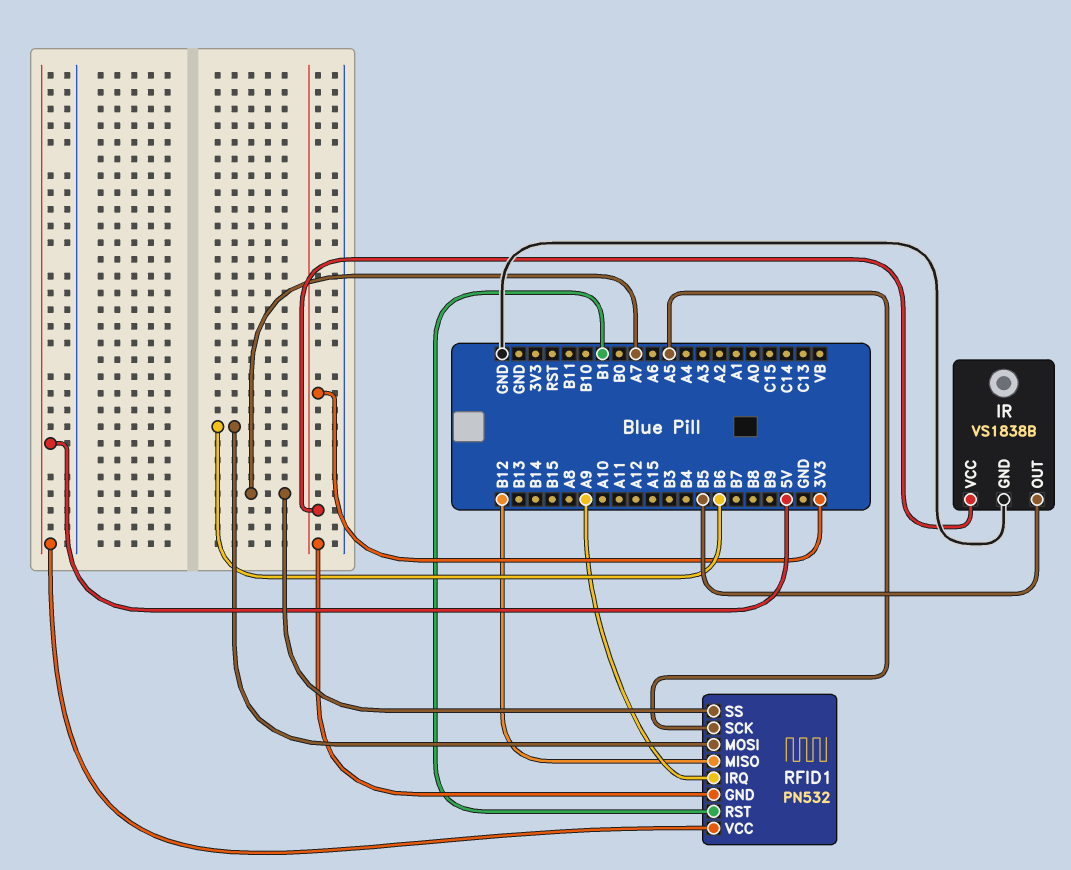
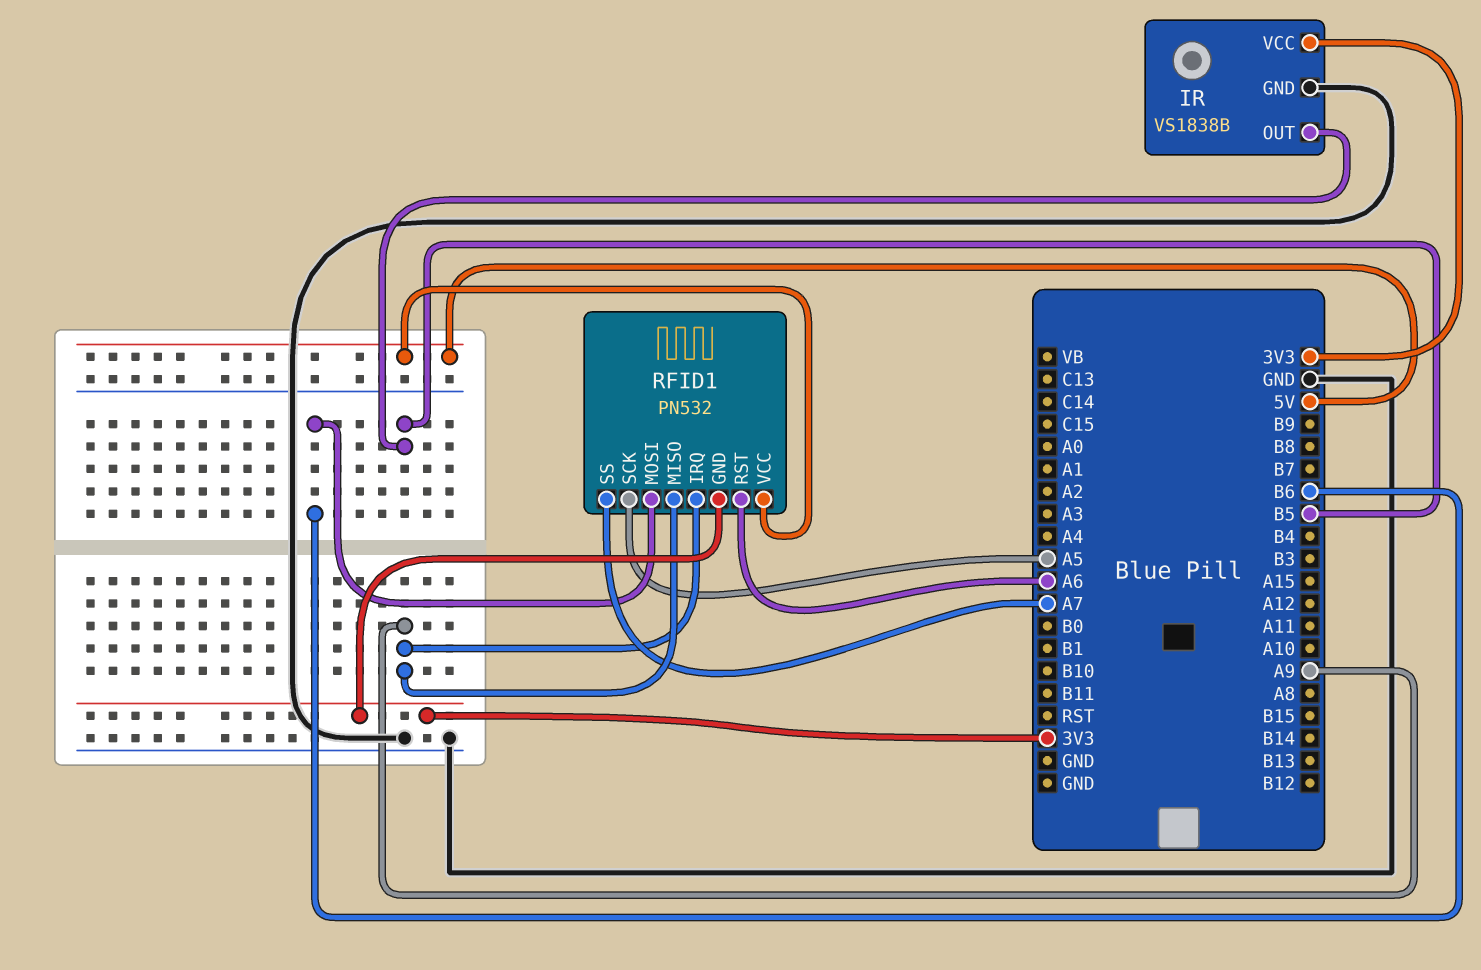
RFID1 pin MISO: B12 -> A9
RFID1 pin RST: B1 -> A6

